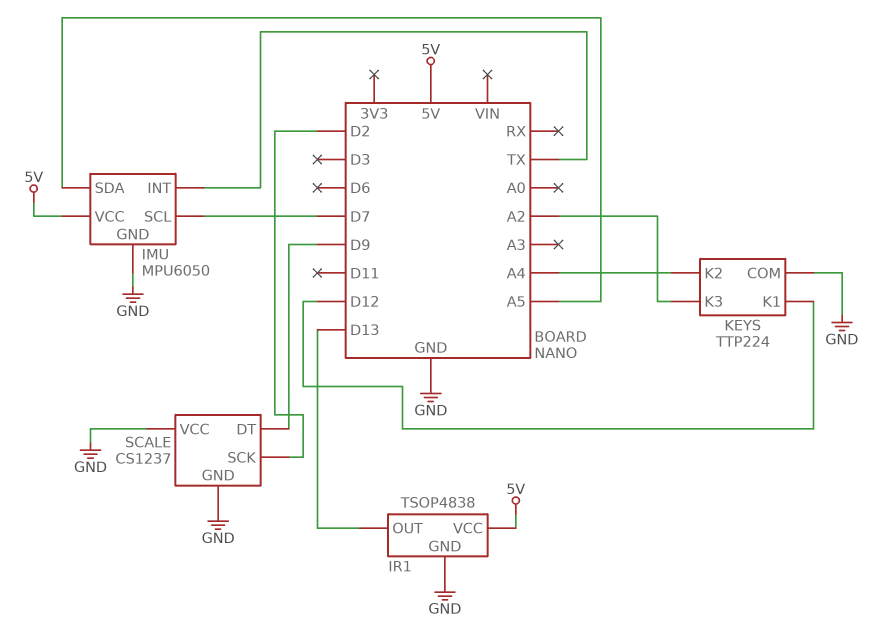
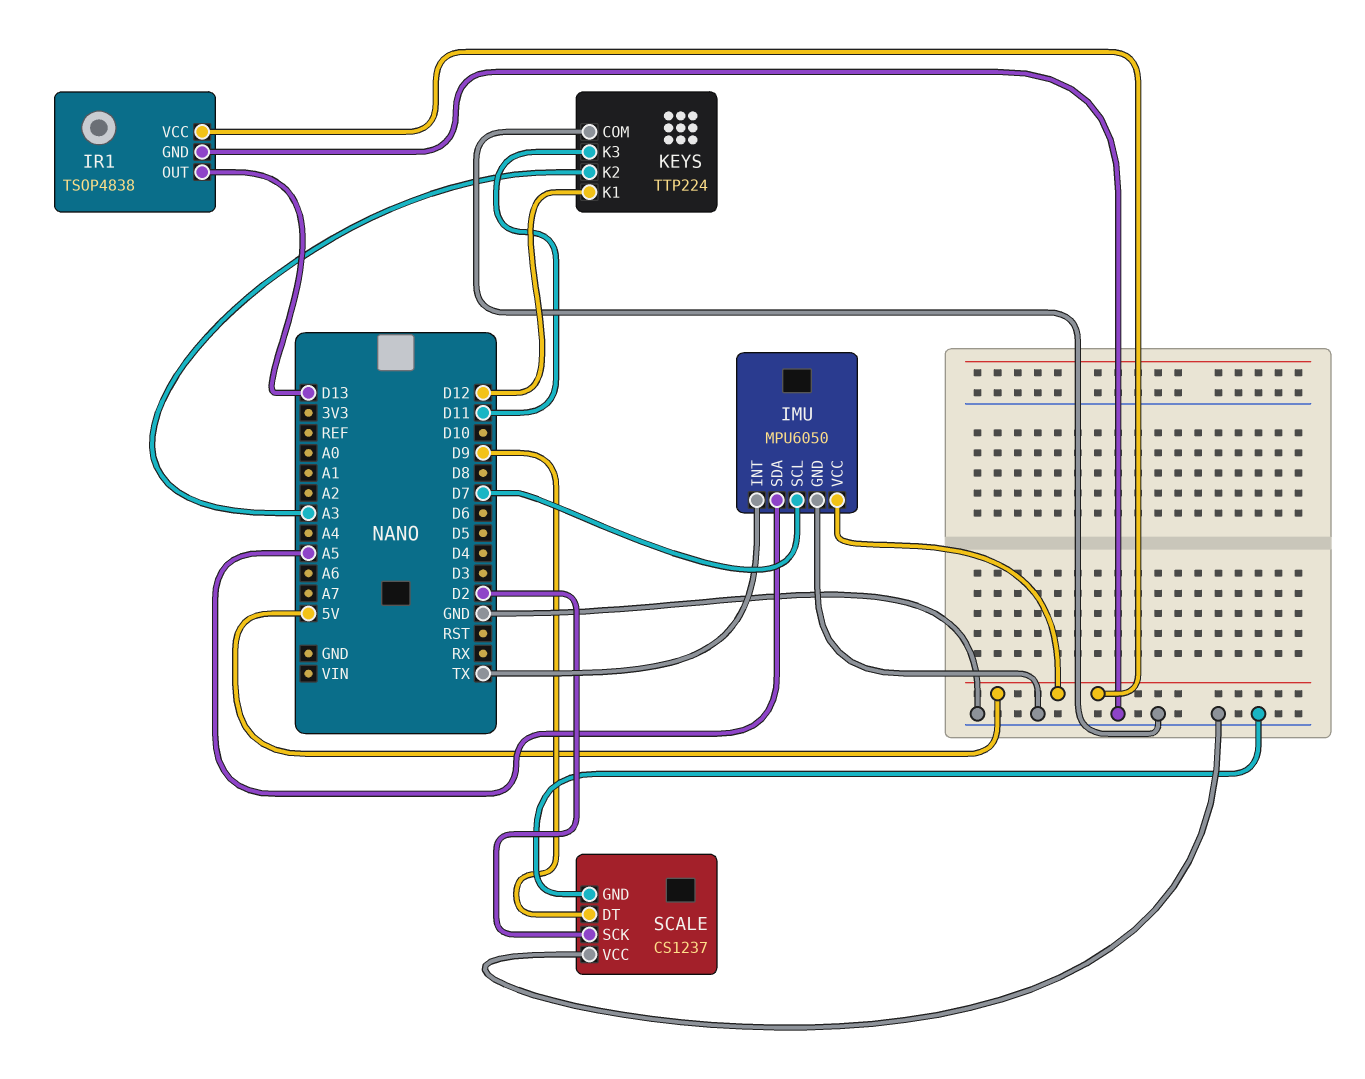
KEYS pin K2: A4 -> A3
KEYS pin K3: A2 -> D11

